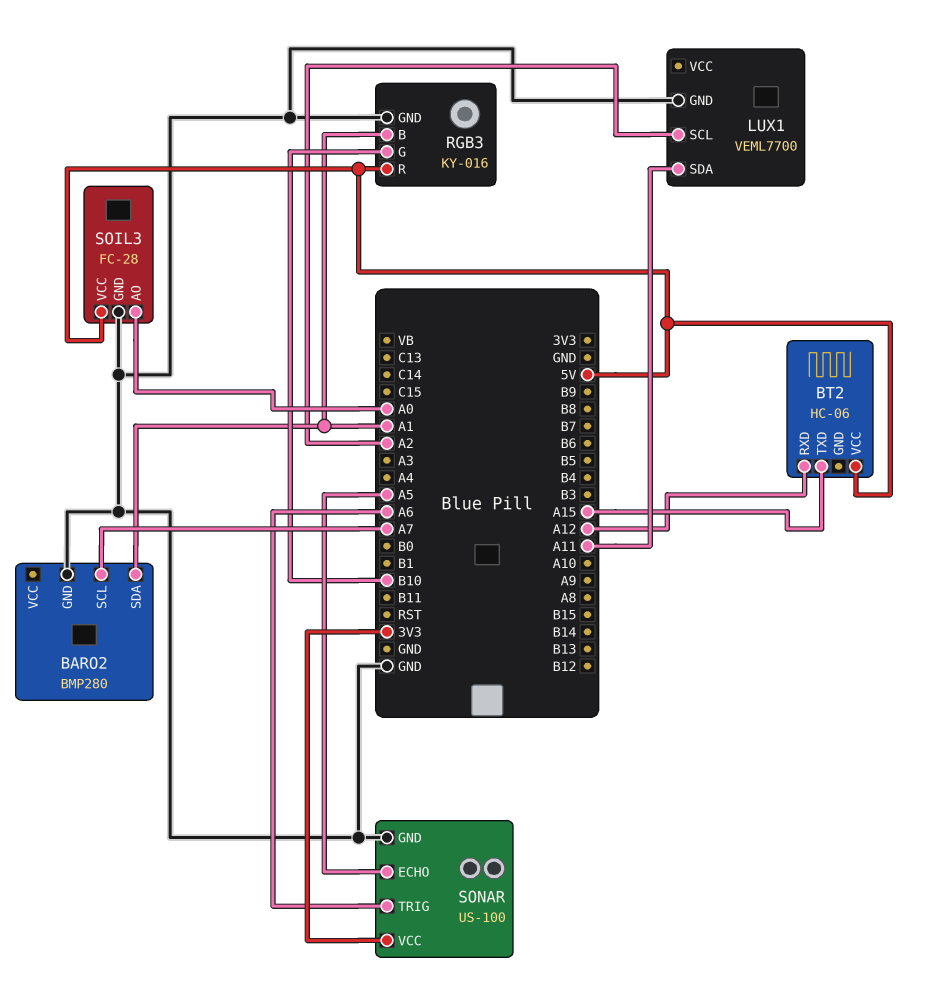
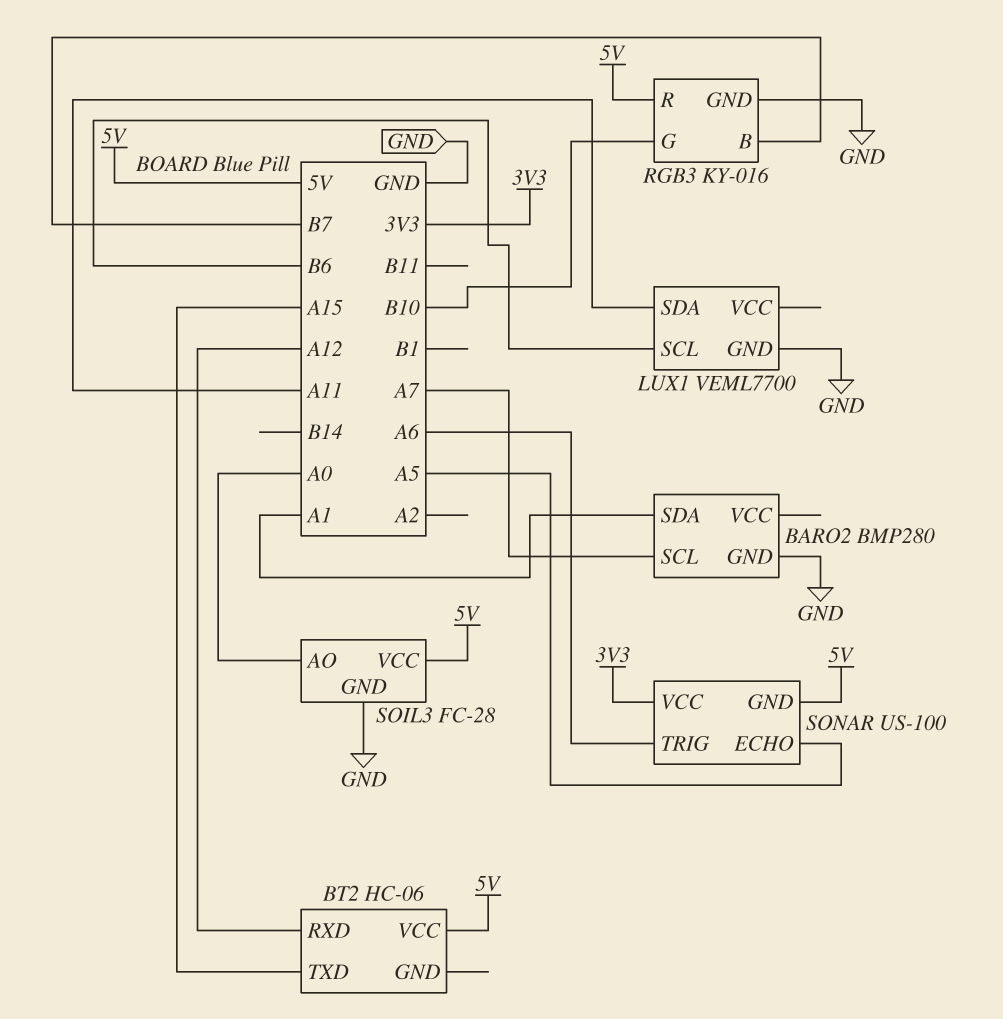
LUX1 pin SCL: A2 -> B6
RGB3 pin B: A1 -> B7
SONAR pin GND: GND -> 5V

